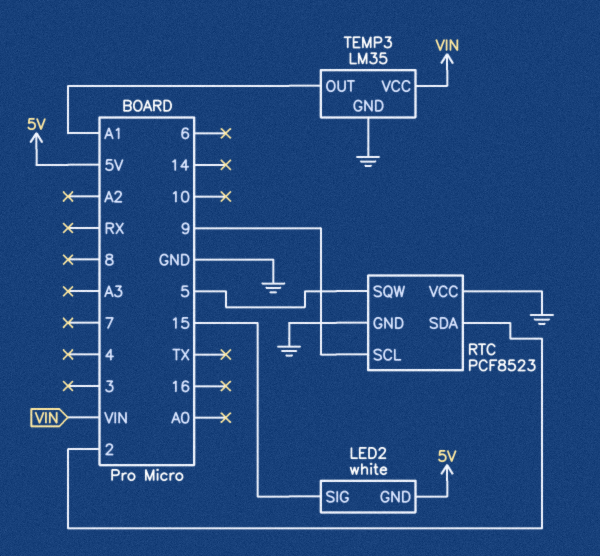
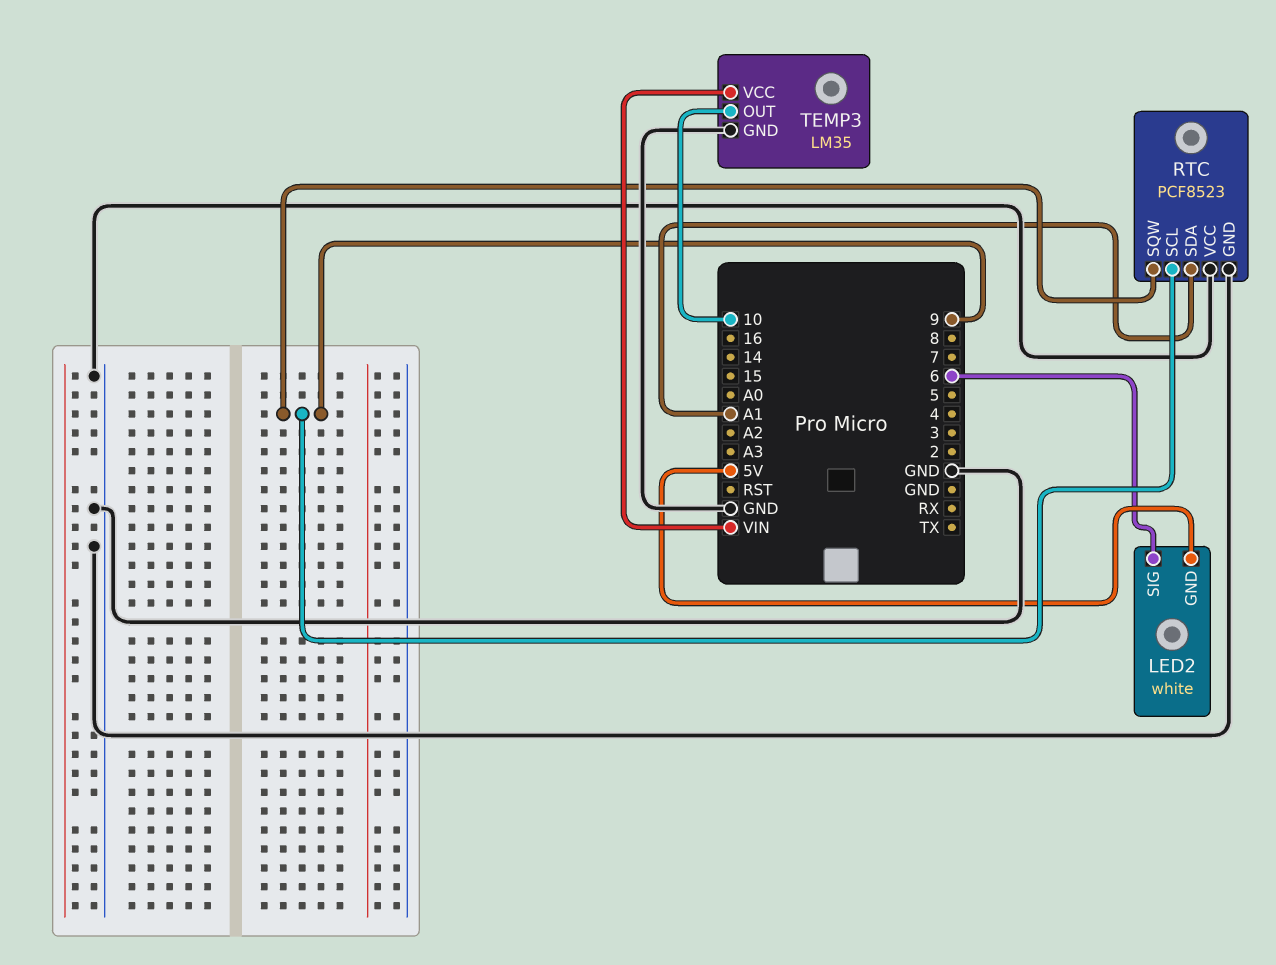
LED2 pin SIG: 15 -> 6
RTC pin SDA: 2 -> A1
RTC pin SQW: 5 -> 9
TEMP3 pin OUT: A1 -> 10

